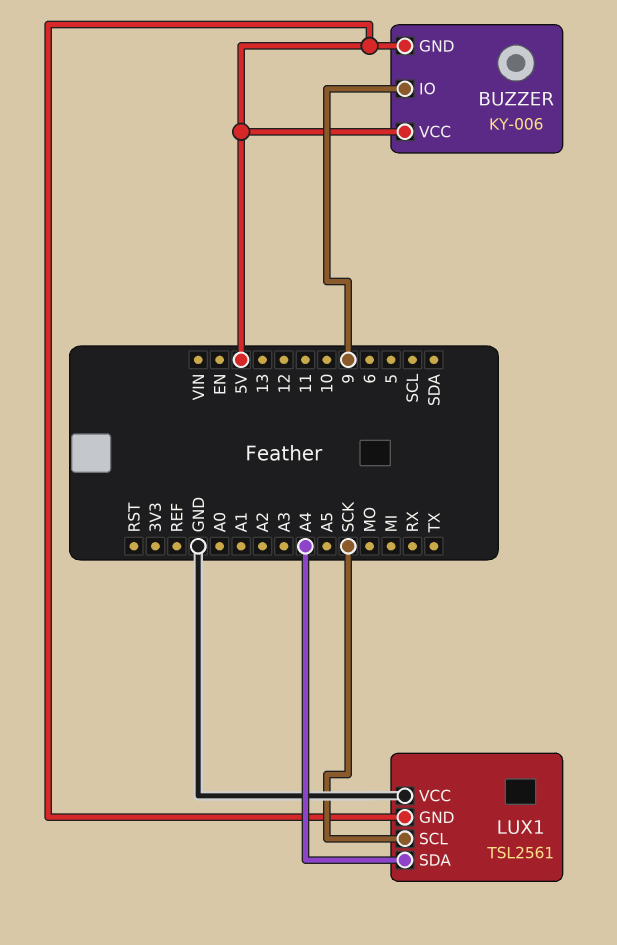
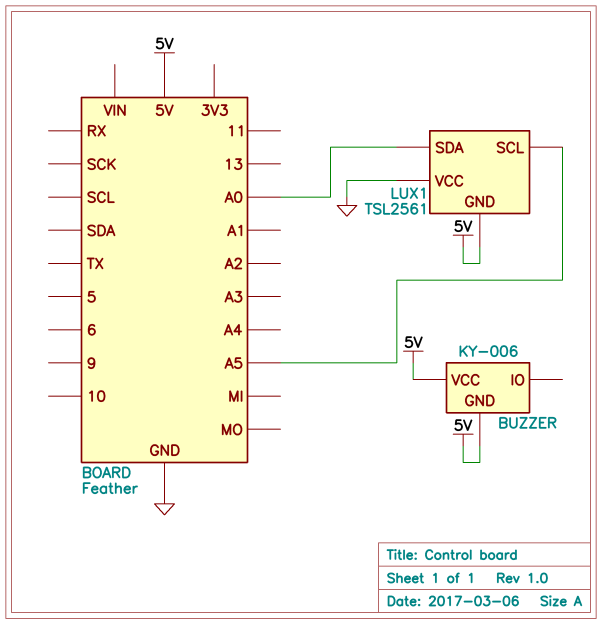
BUZZER pin IO: 9 -> none
LUX1 pin SCL: SCK -> A5
LUX1 pin SDA: A4 -> A0

